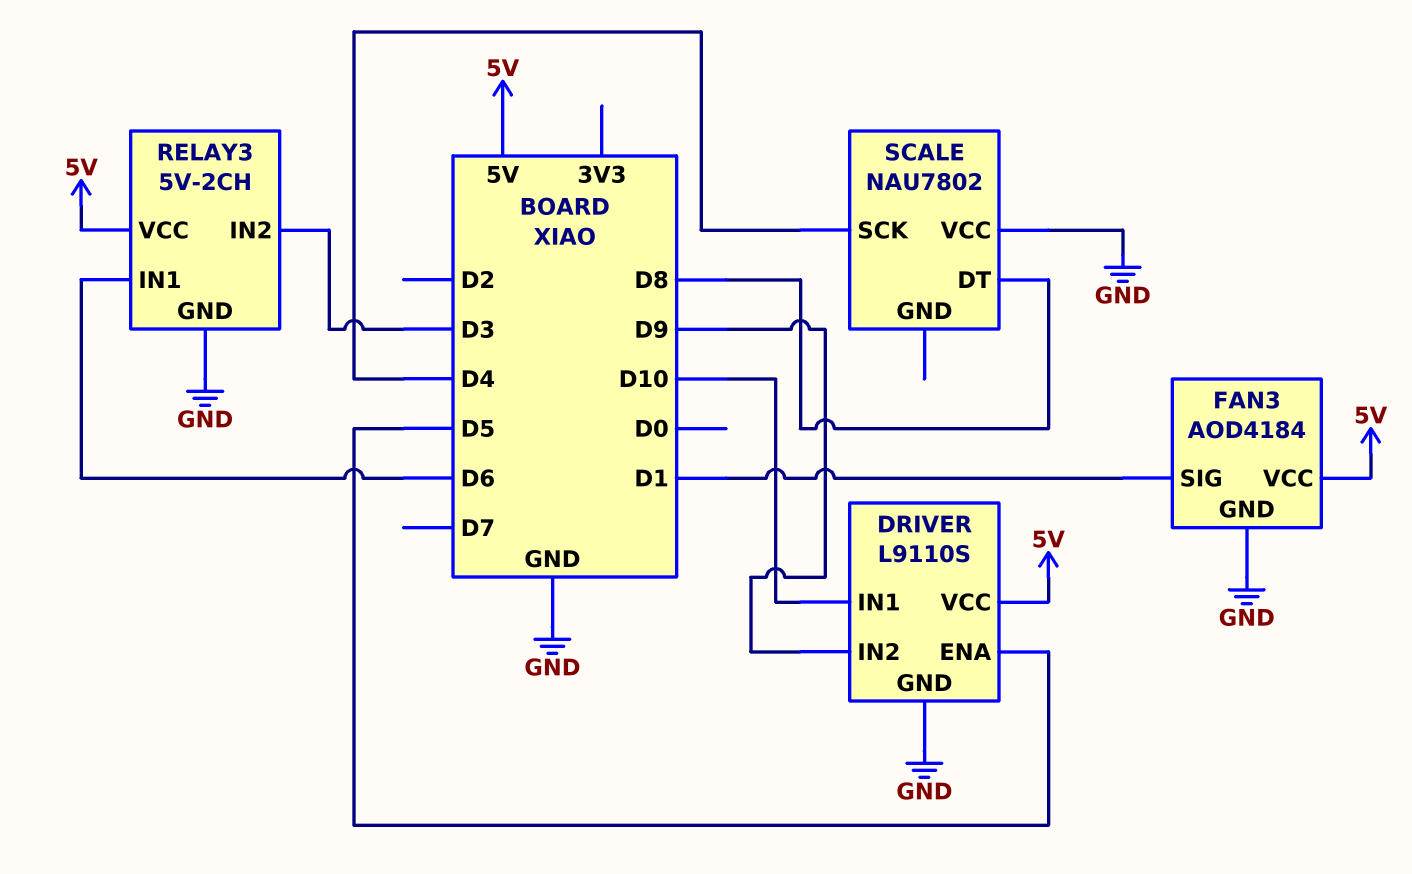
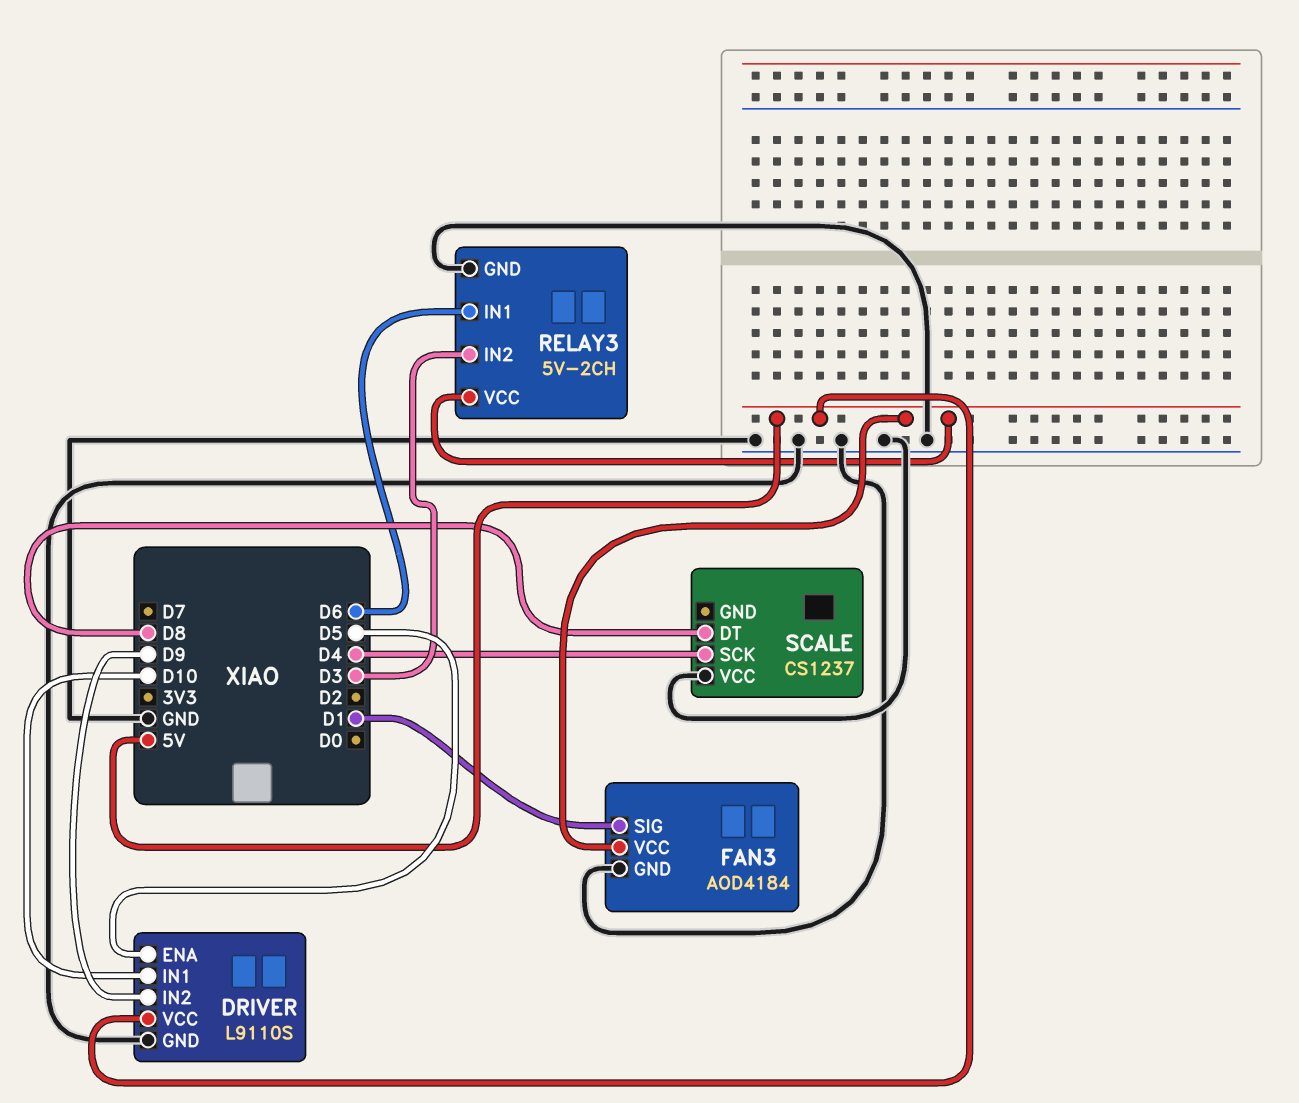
SCALE: NAU7802 -> CS1237

